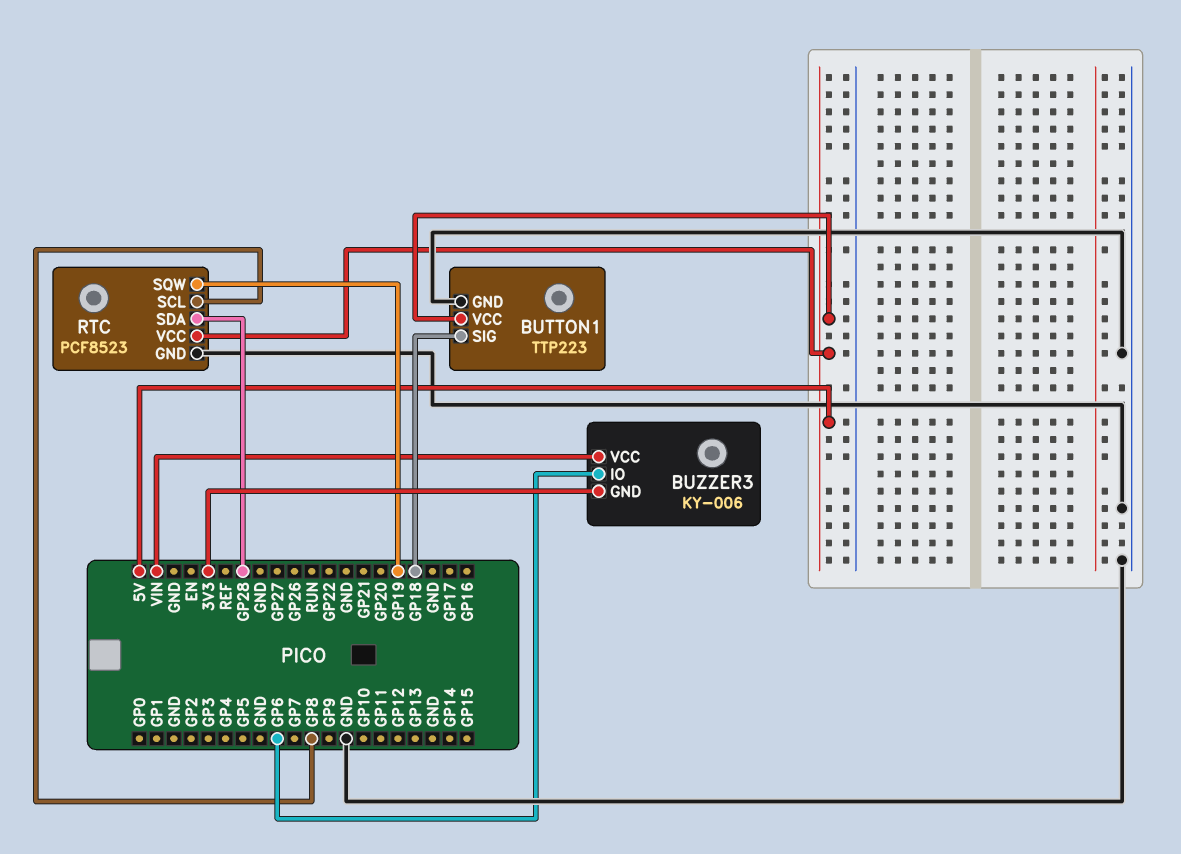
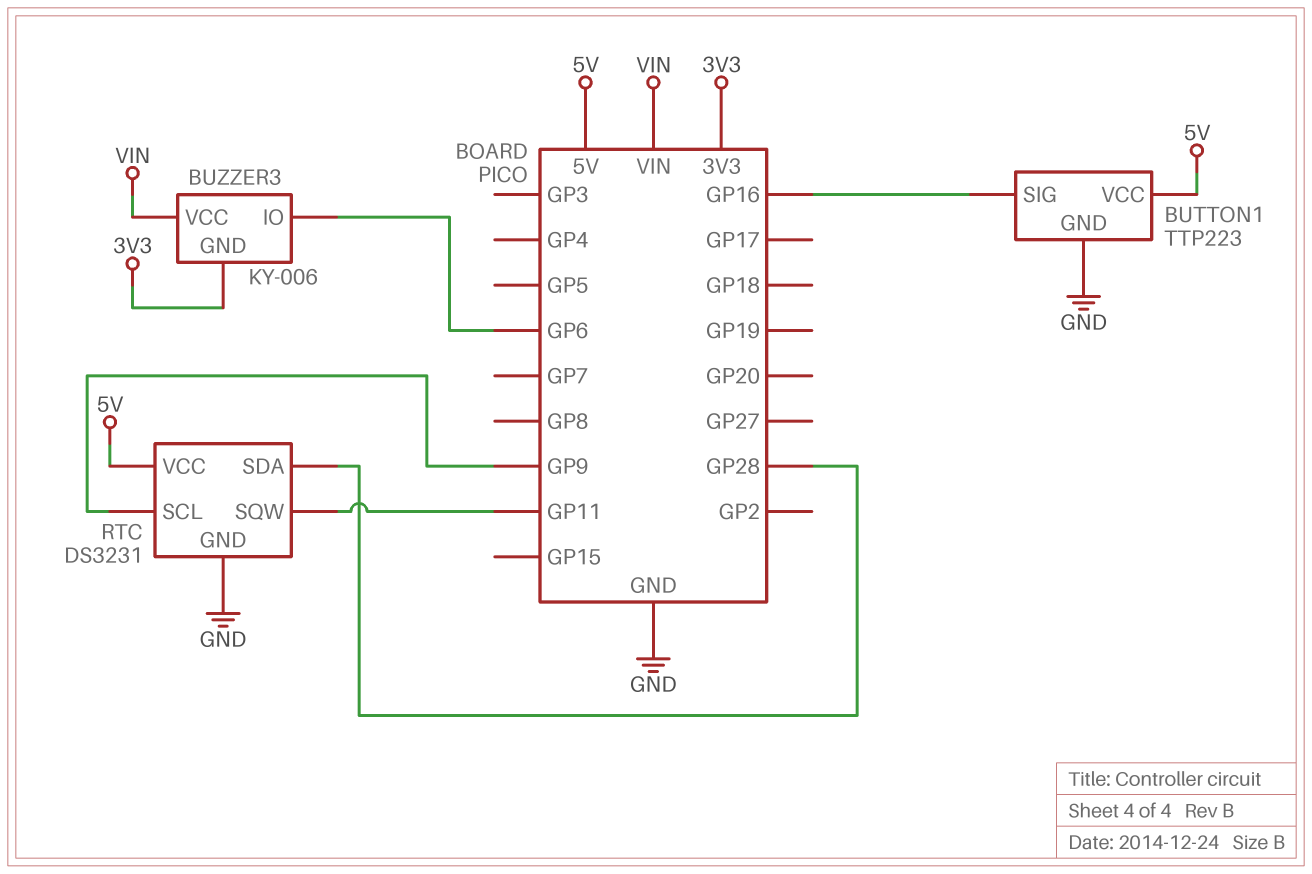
BUTTON1 pin SIG: GP18 -> GP16
RTC: PCF8523 -> DS3231
RTC pin SCL: GP8 -> GP9
RTC pin SQW: GP19 -> GP11

